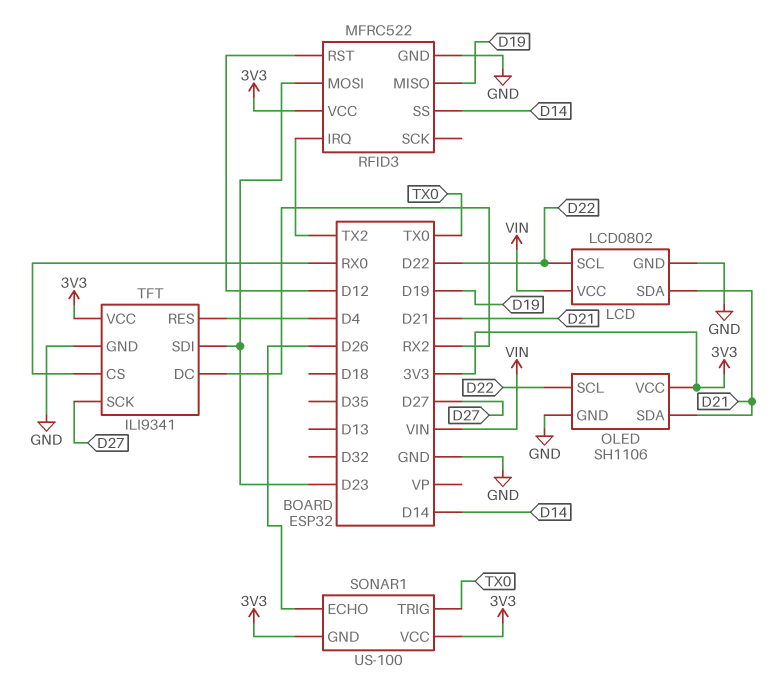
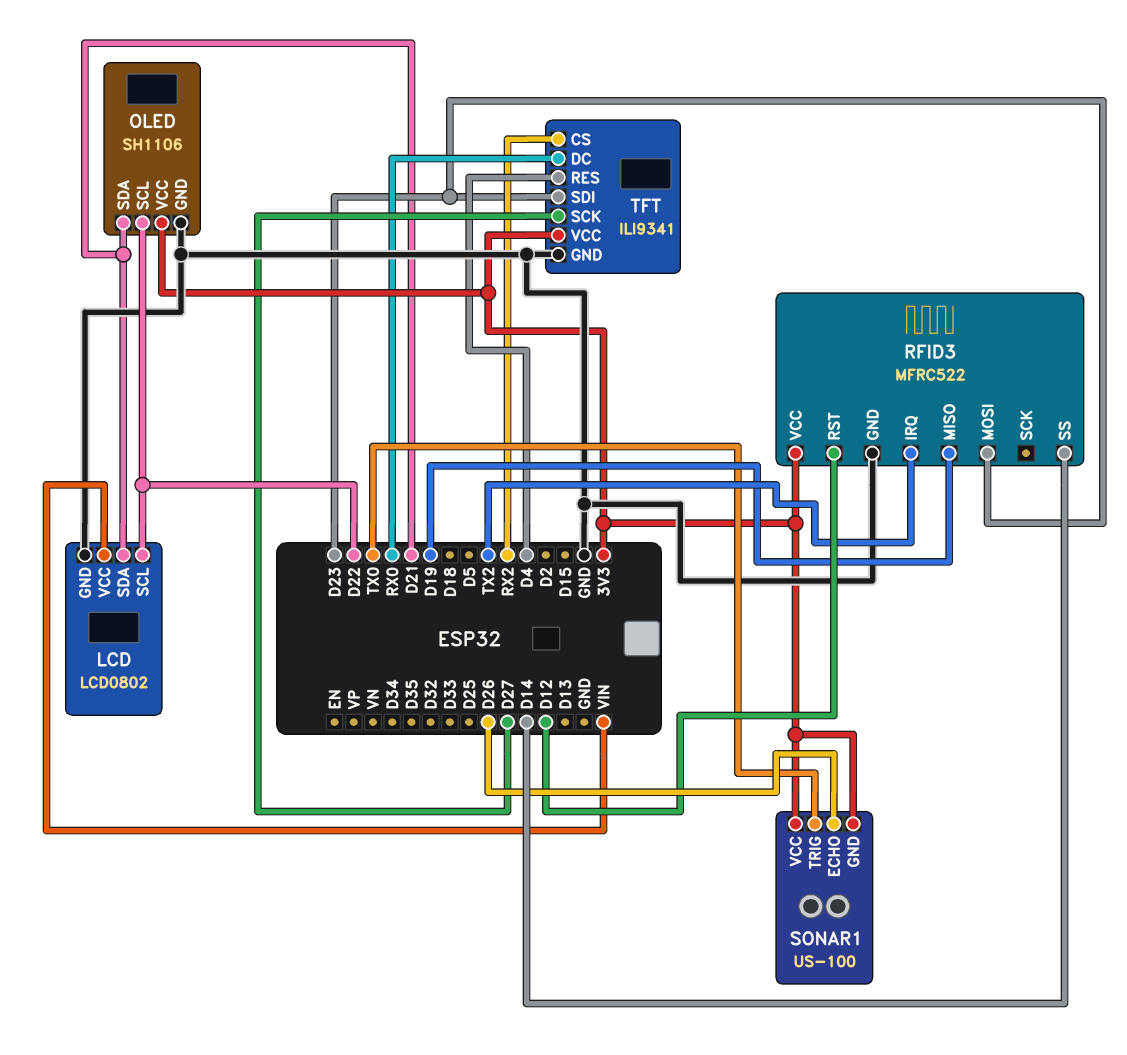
TFT pin CS: RX0 -> RX2
TFT pin DC: RX2 -> RX0

